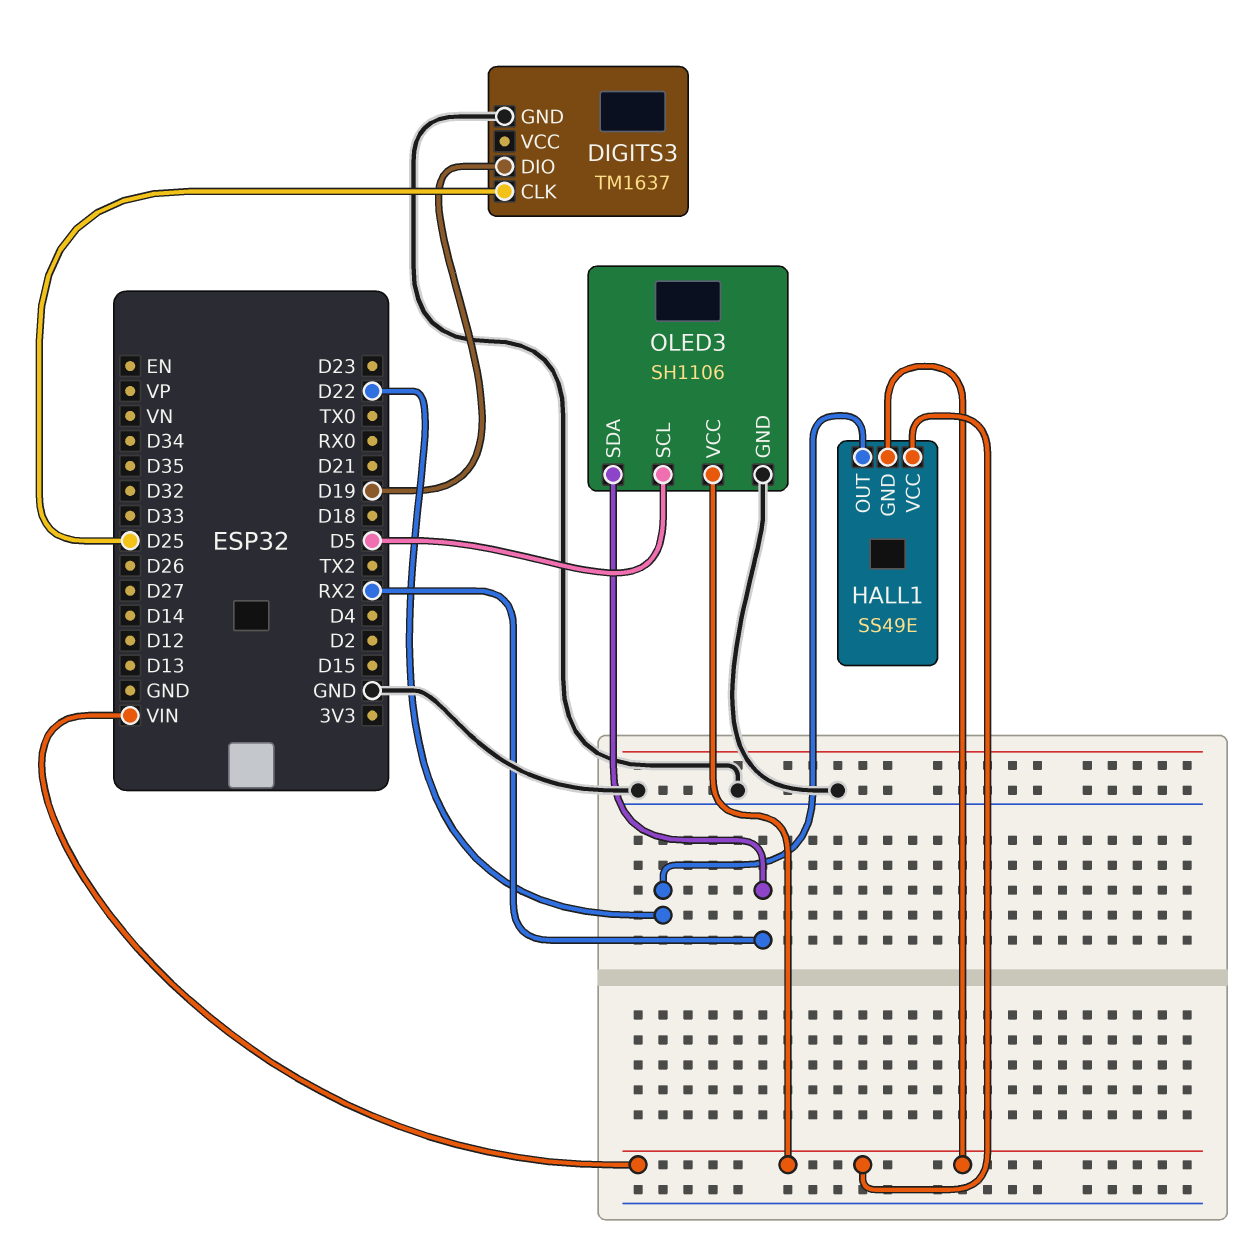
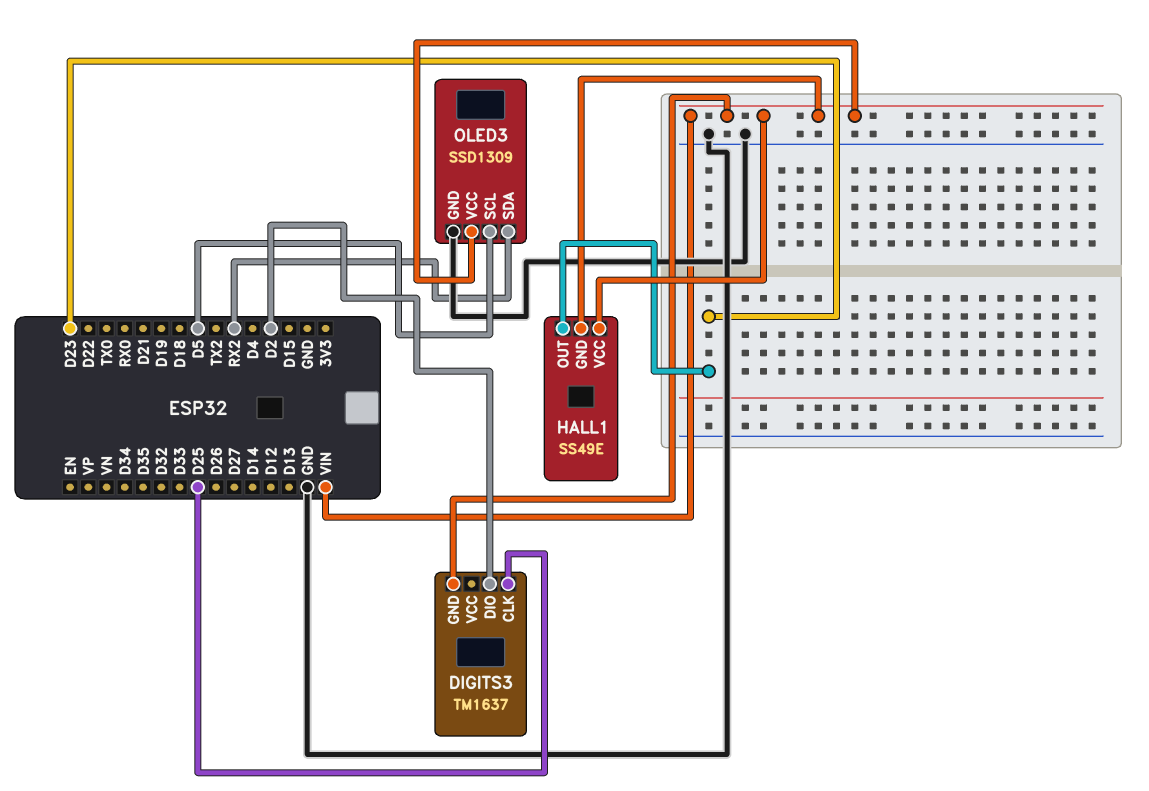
DIGITS3 pin DIO: D19 -> D2
DIGITS3 pin GND: GND -> VIN
HALL1 pin OUT: D22 -> D23
OLED3: SH1106 -> SSD1309

